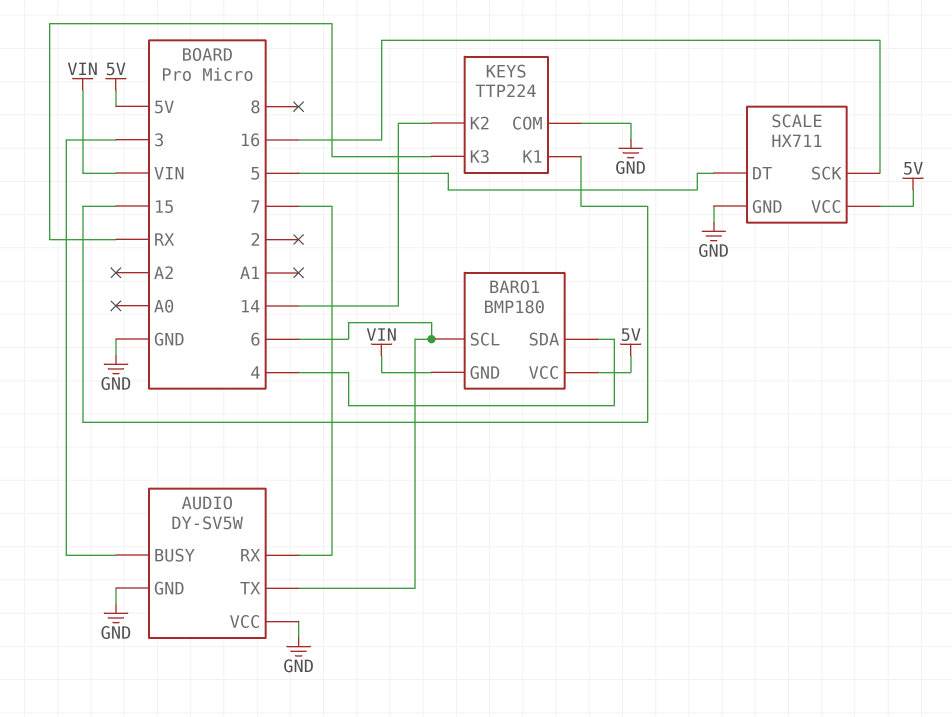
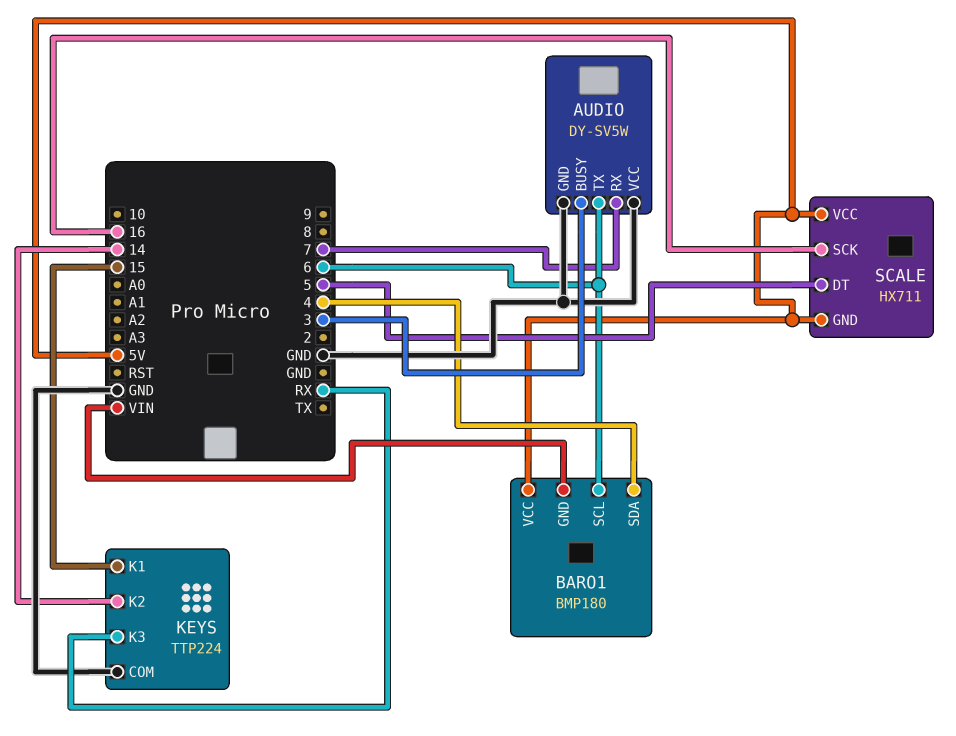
SCALE pin GND: GND -> 5V

